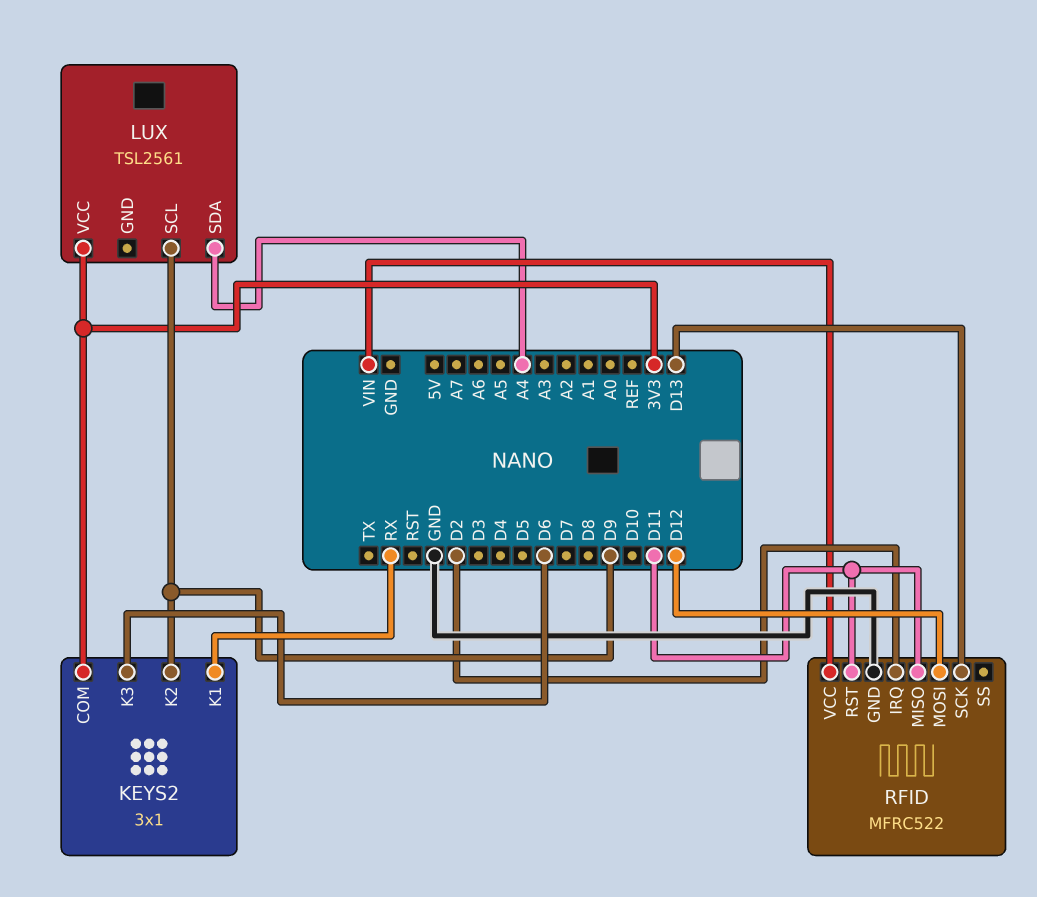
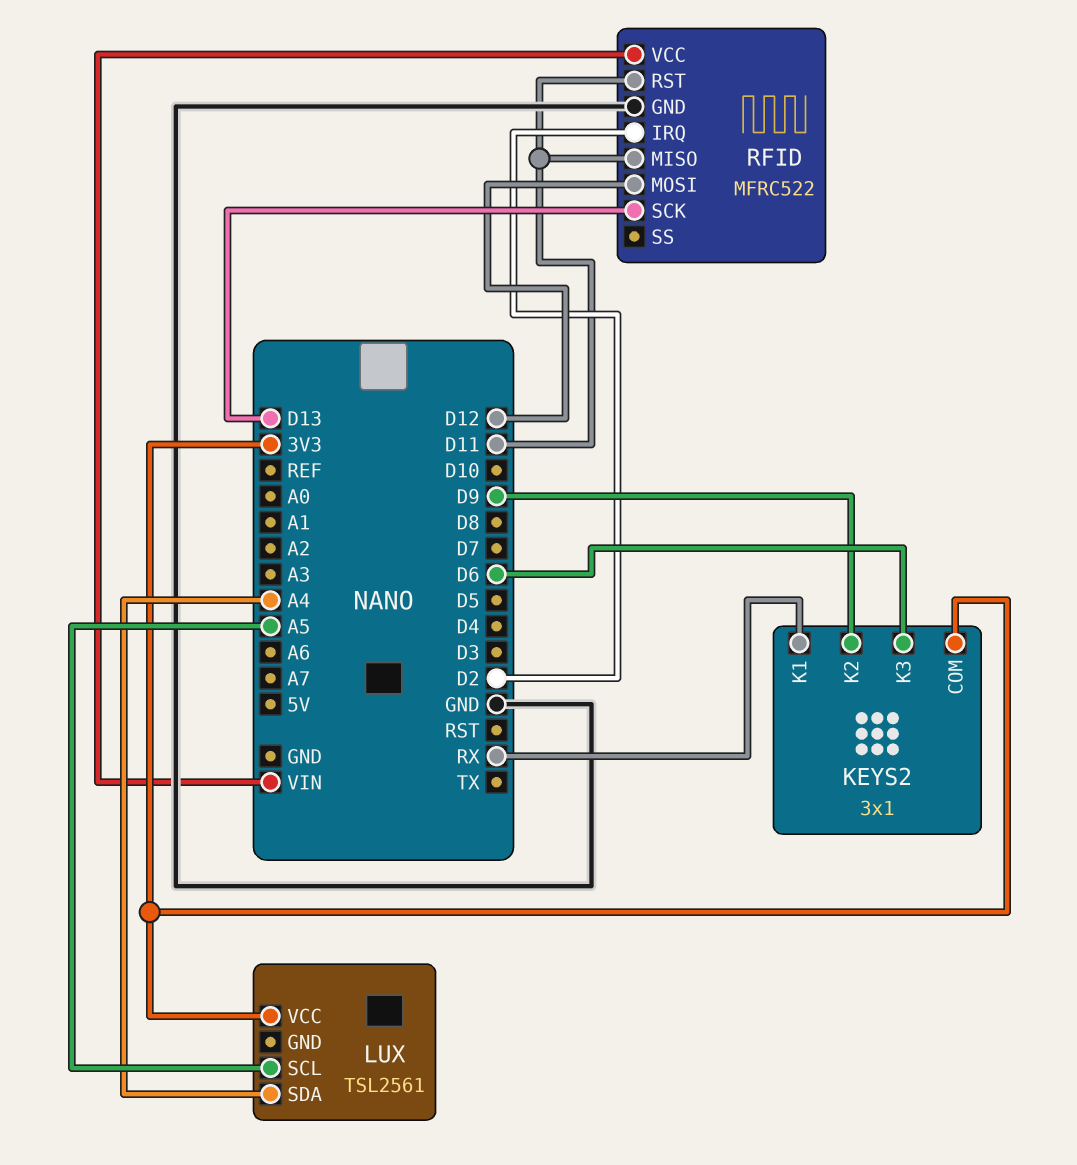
LUX pin SCL: D9 -> A5

